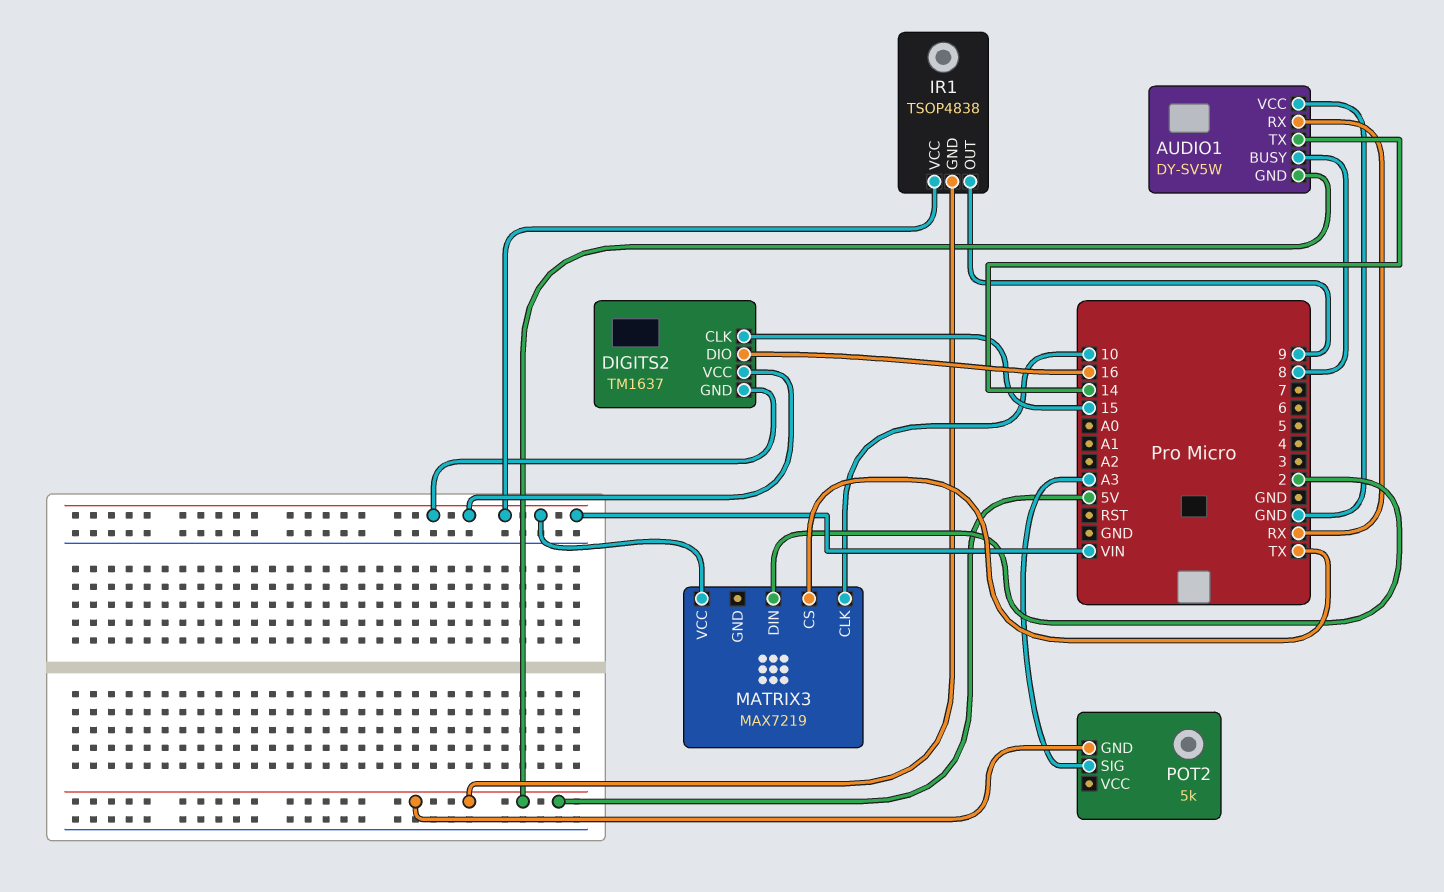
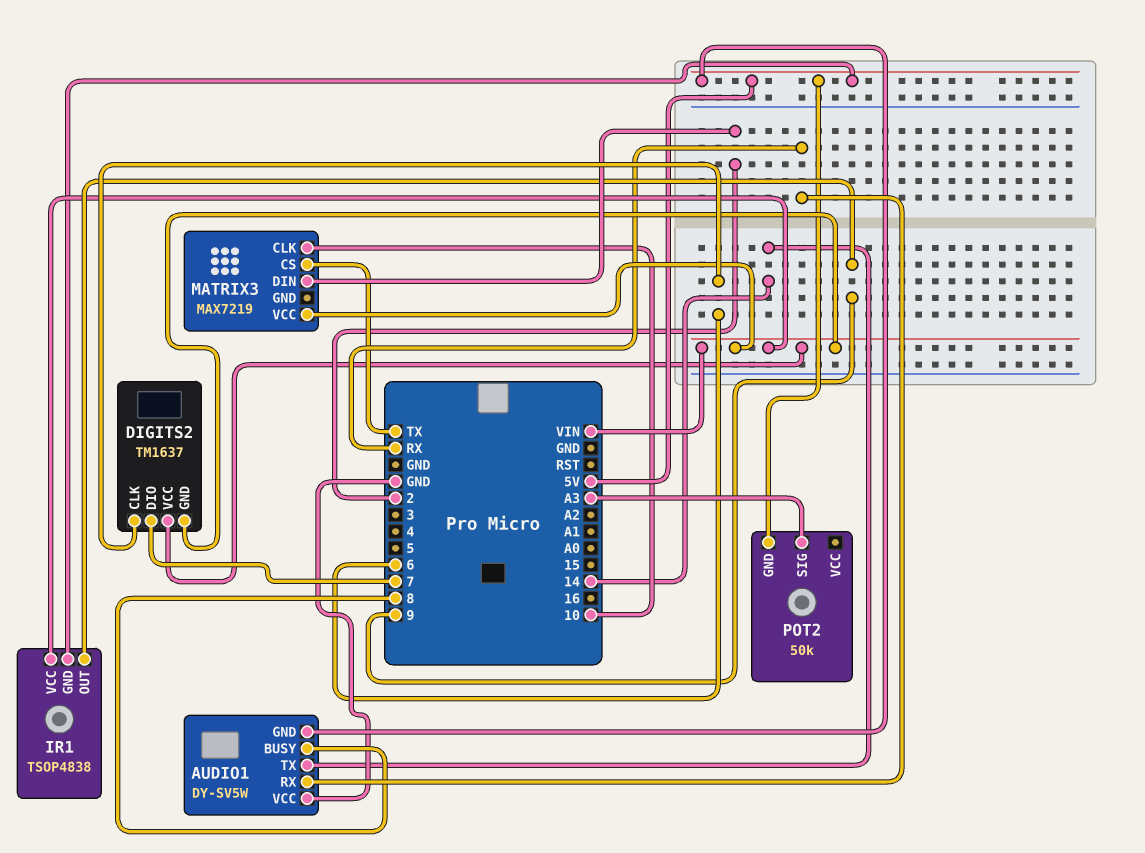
DIGITS2 pin CLK: 15 -> 6
DIGITS2 pin DIO: 16 -> 7
POT2: 5k -> 50k

